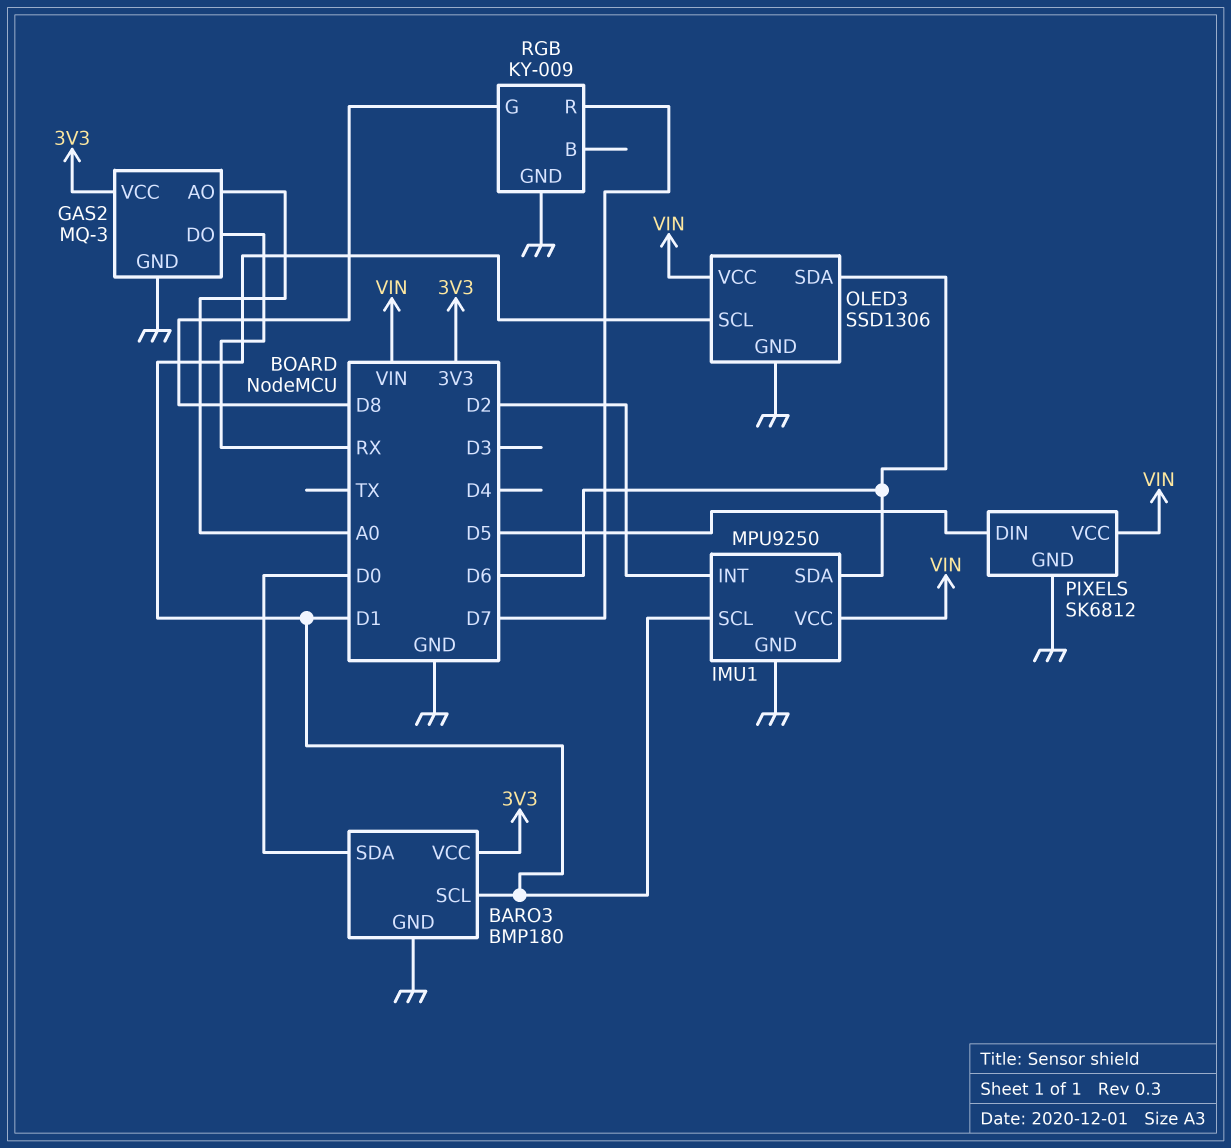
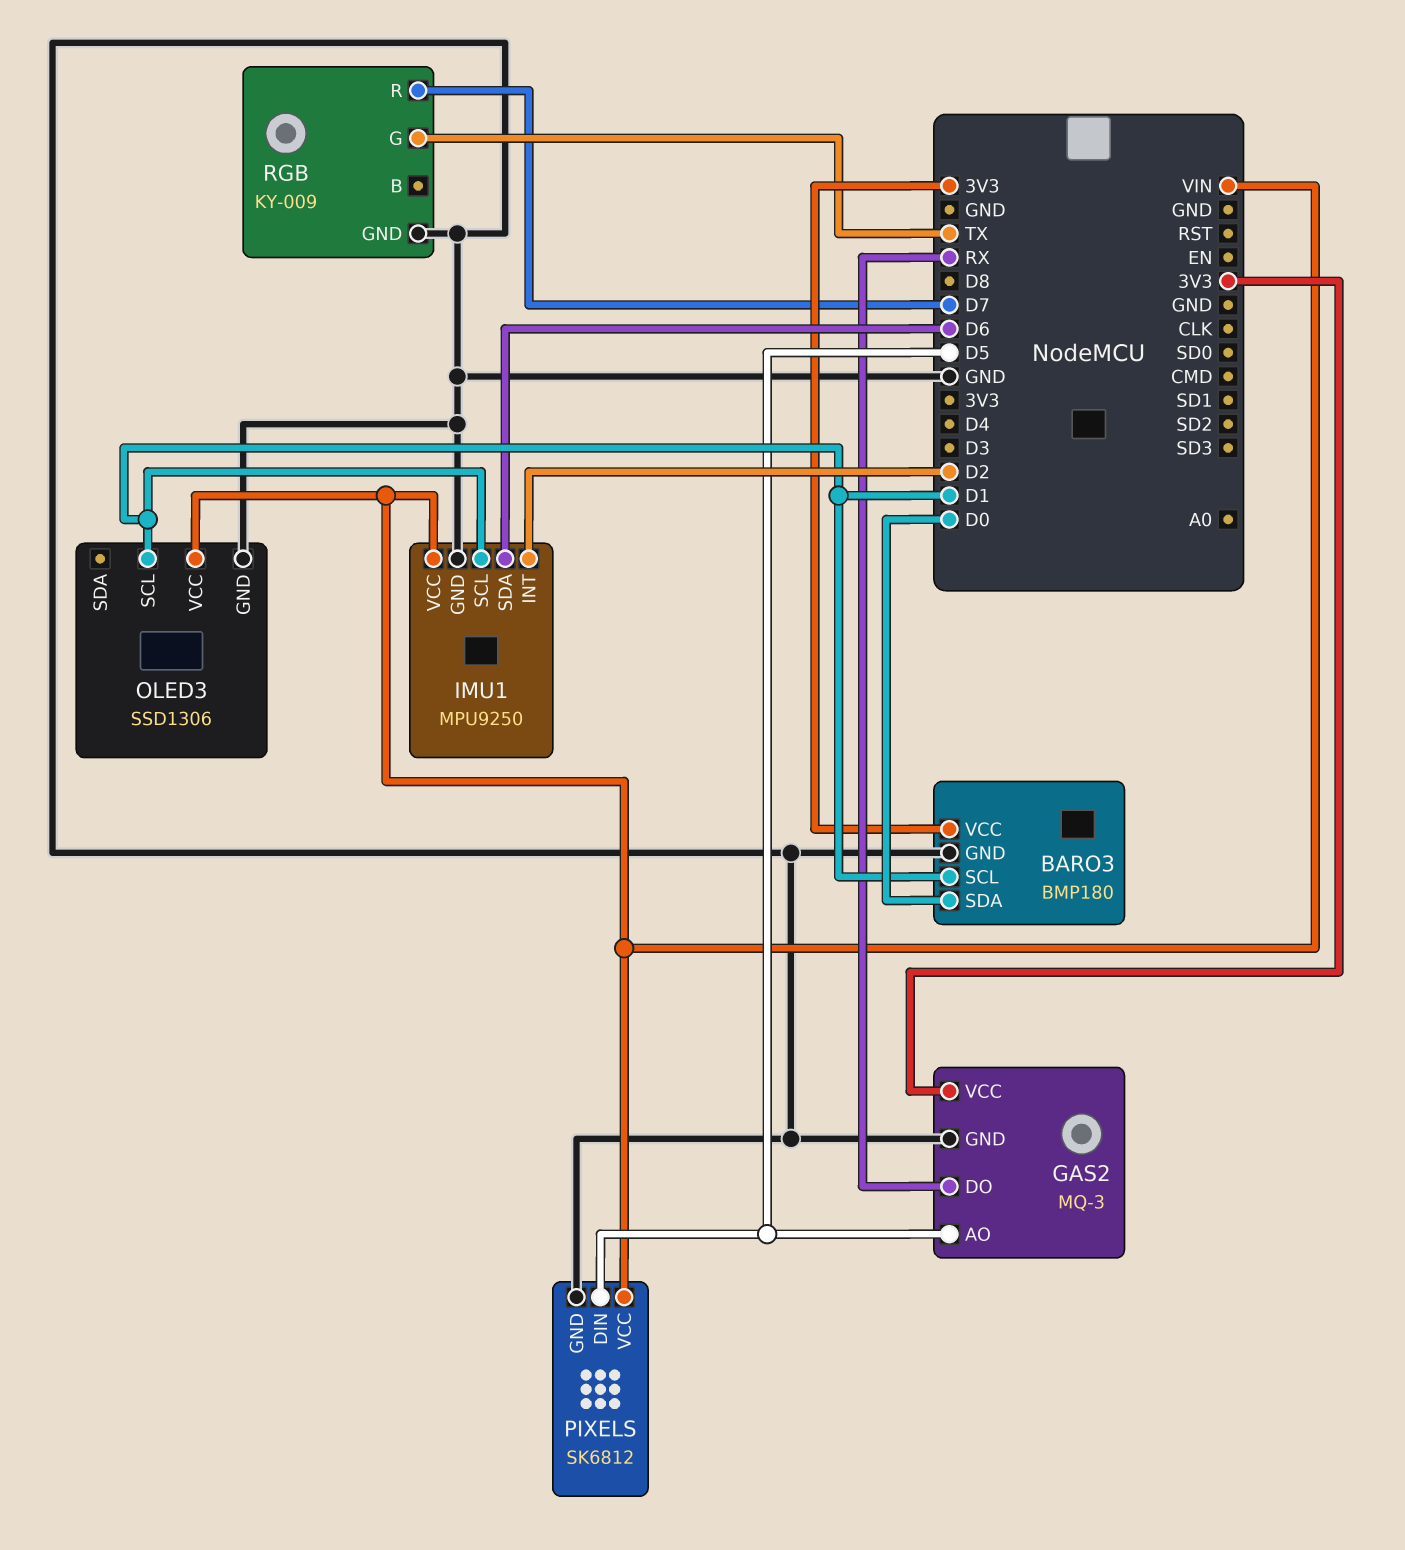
GAS2 pin AO: A0 -> D5
OLED3 pin SDA: D6 -> none
RGB pin G: D8 -> TX

